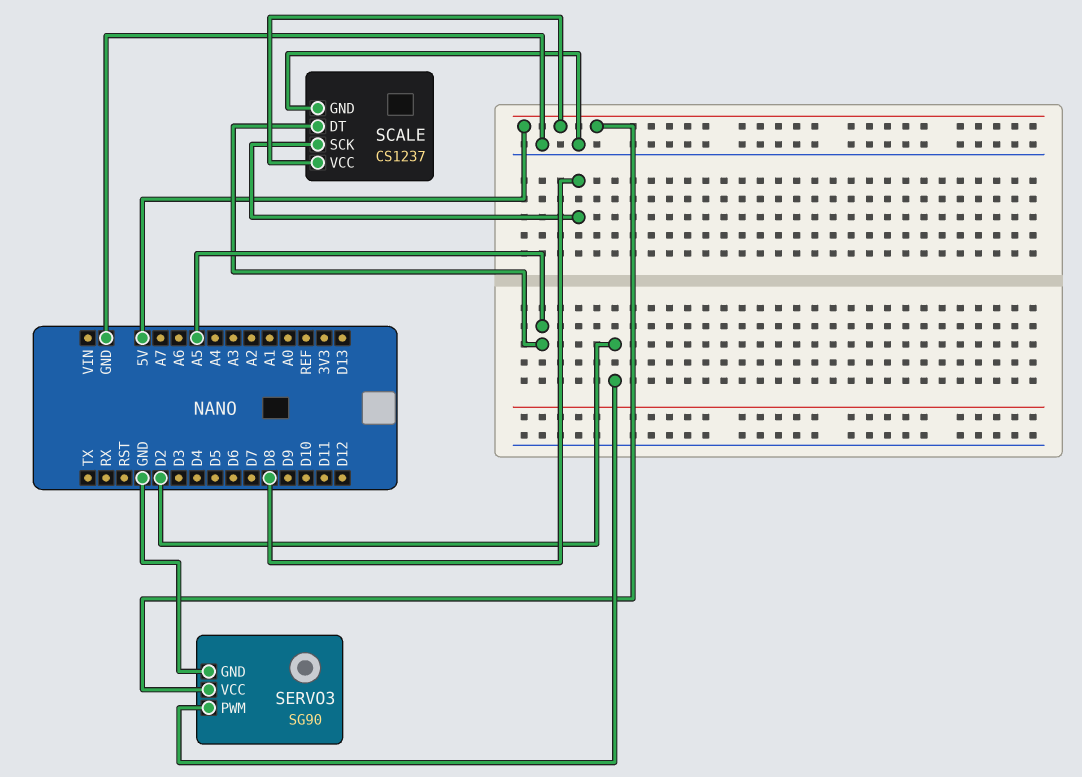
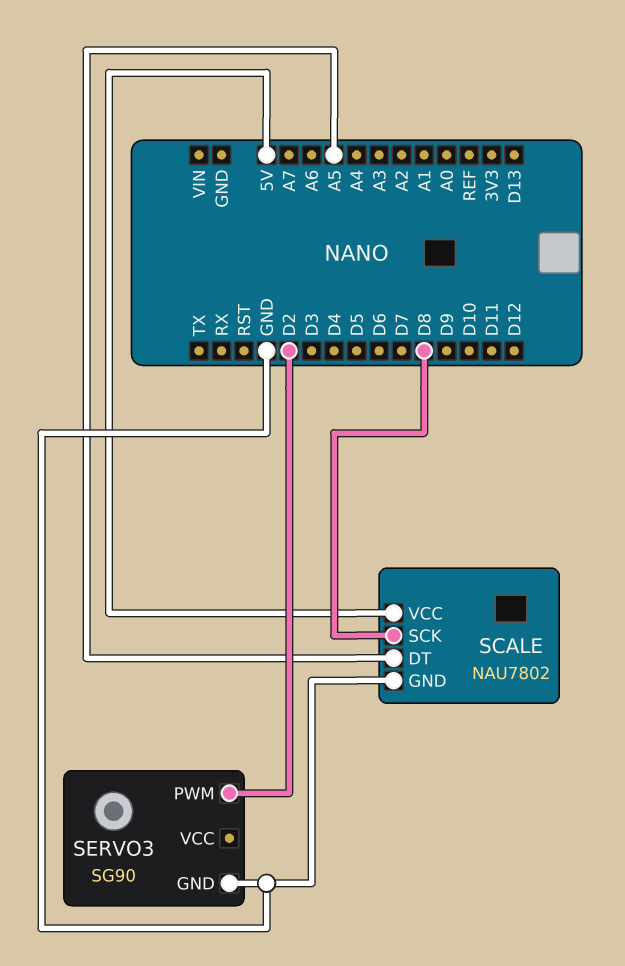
SCALE: CS1237 -> NAU7802
SERVO3 pin VCC: 5V -> none

